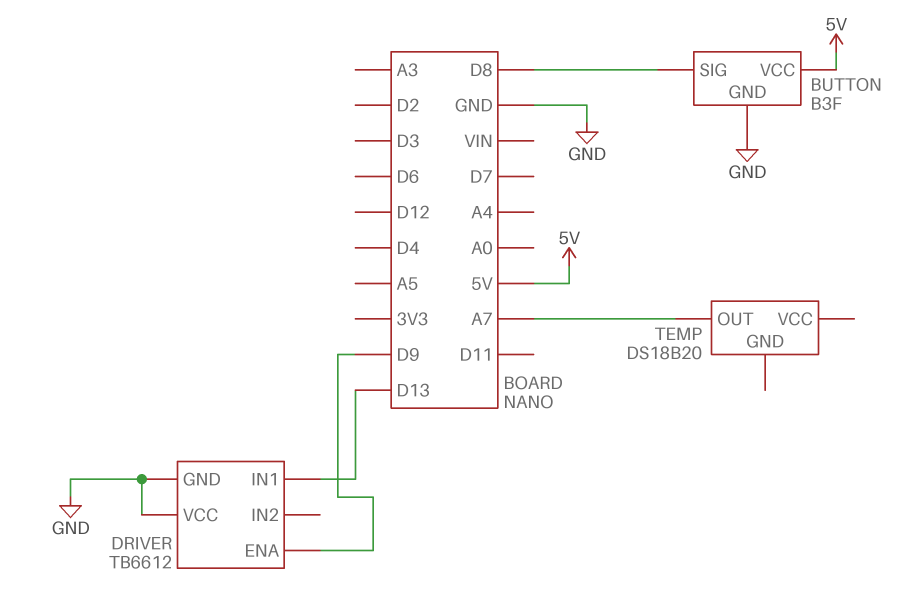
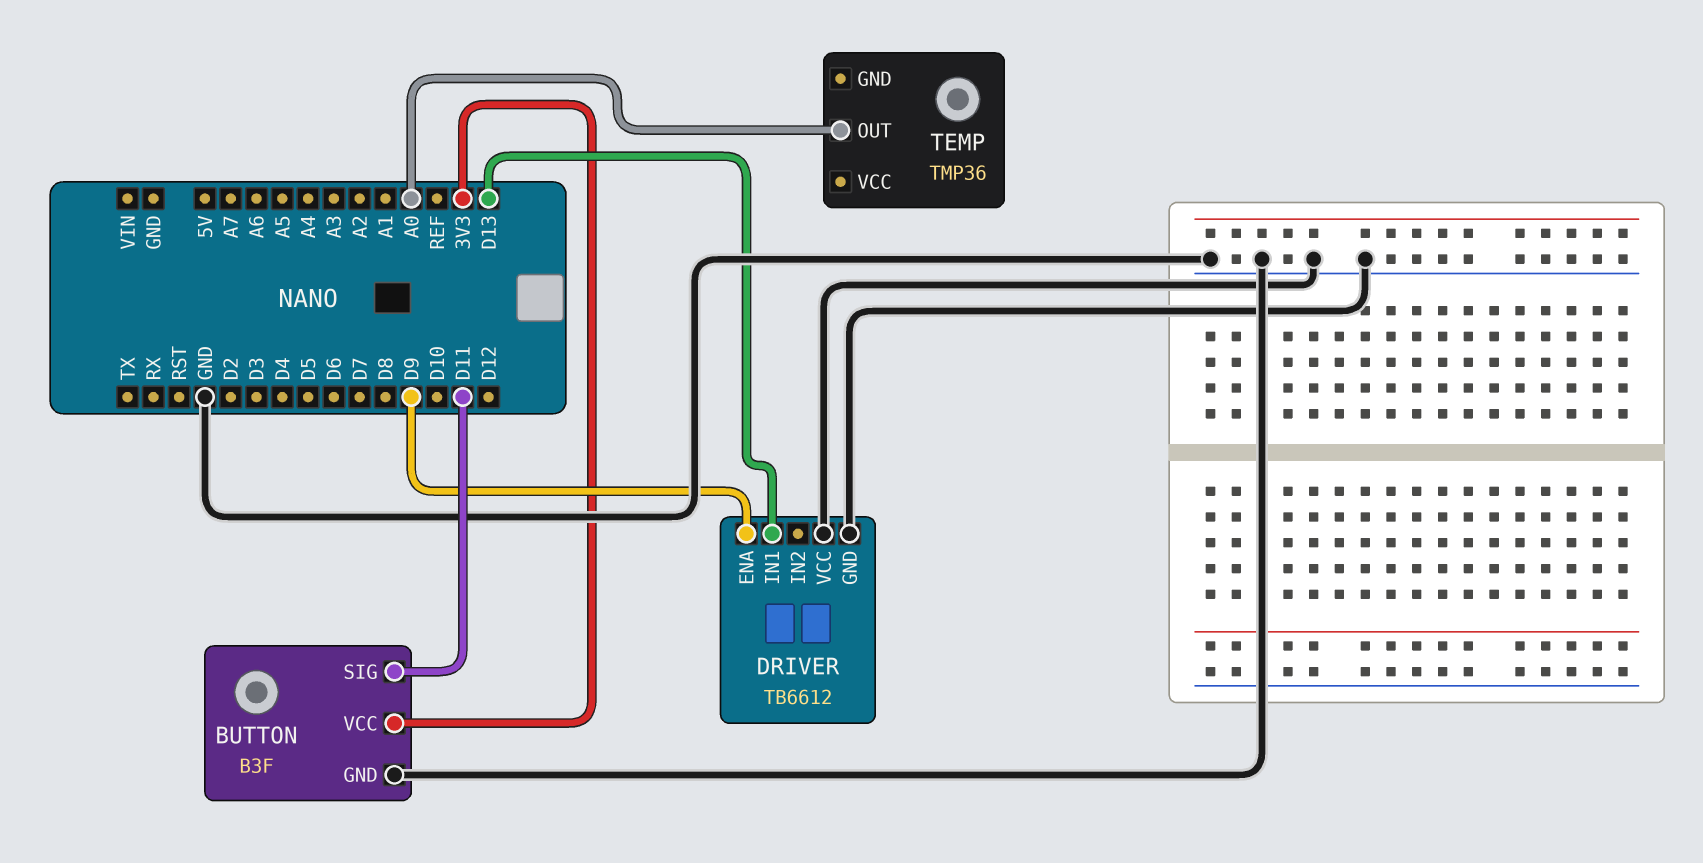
BUTTON pin SIG: D8 -> D11
BUTTON pin VCC: 5V -> 3V3
TEMP: DS18B20 -> TMP36
TEMP pin OUT: A7 -> A0

